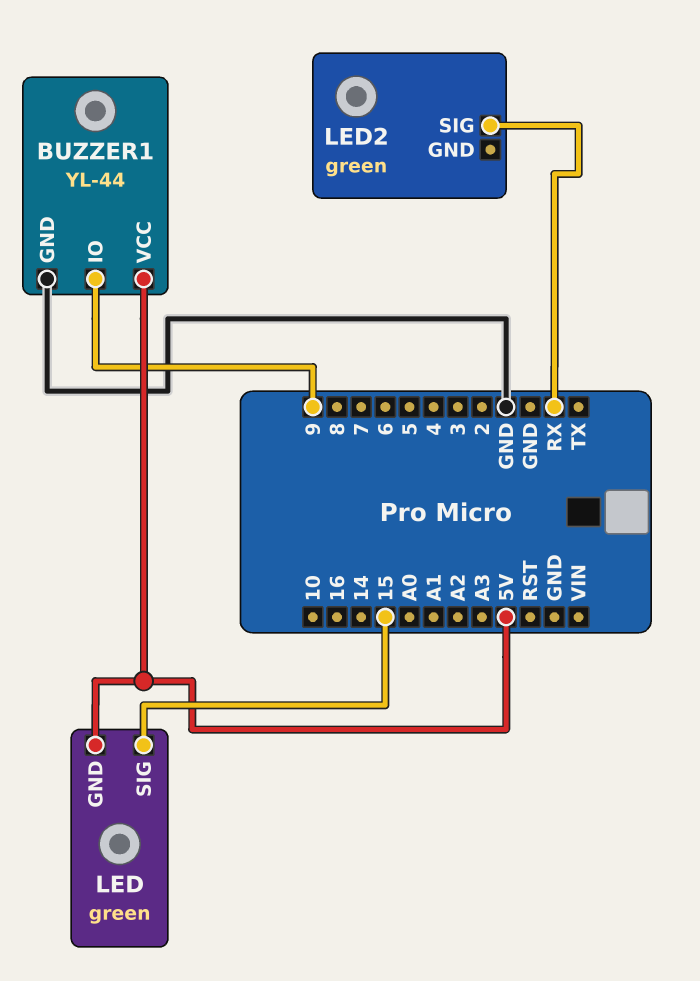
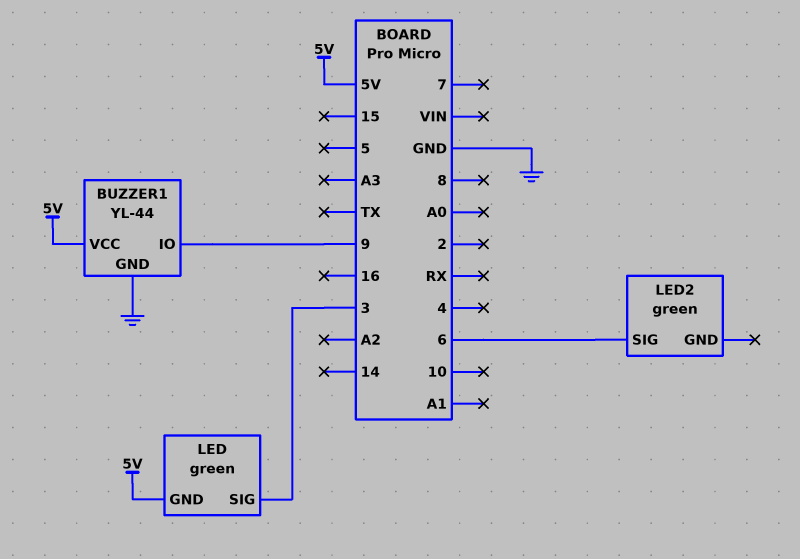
LED pin SIG: 15 -> 3
LED2 pin SIG: RX -> 6

